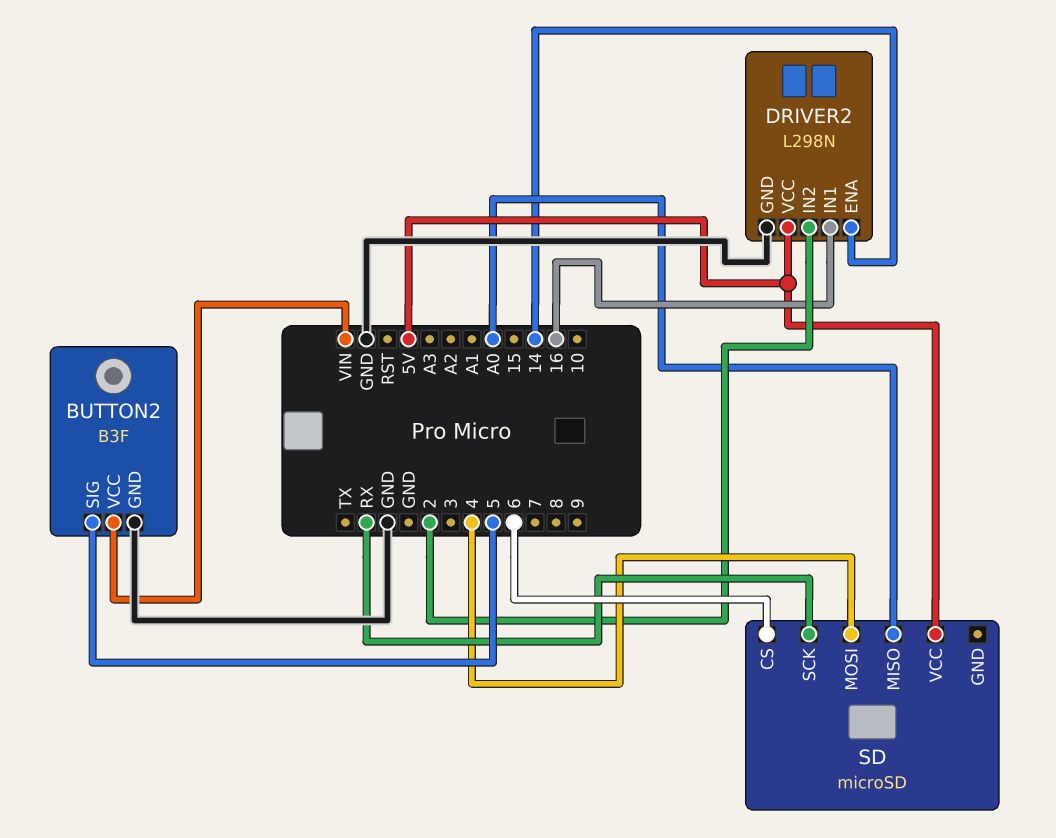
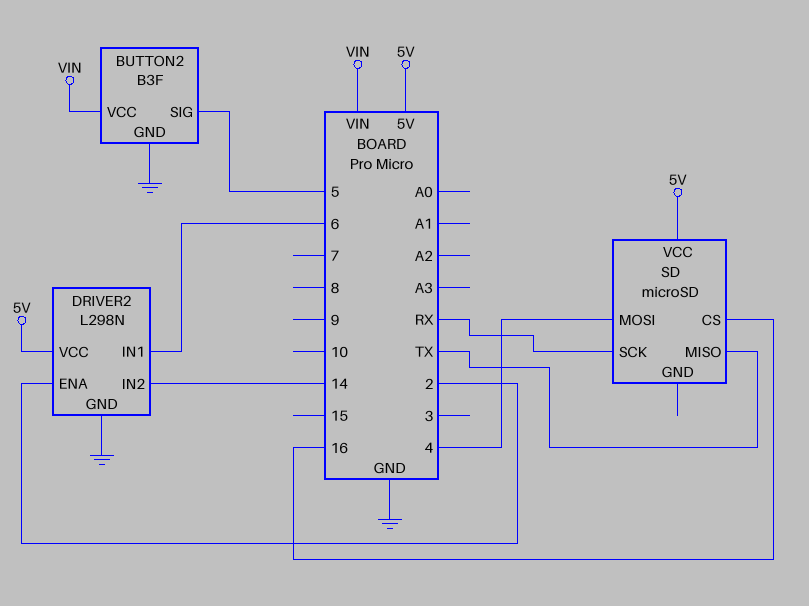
DRIVER2 pin ENA: 14 -> 2
DRIVER2 pin IN1: 16 -> 6
DRIVER2 pin IN2: 2 -> 14
SD pin CS: 6 -> 16
SD pin MISO: A0 -> TX

